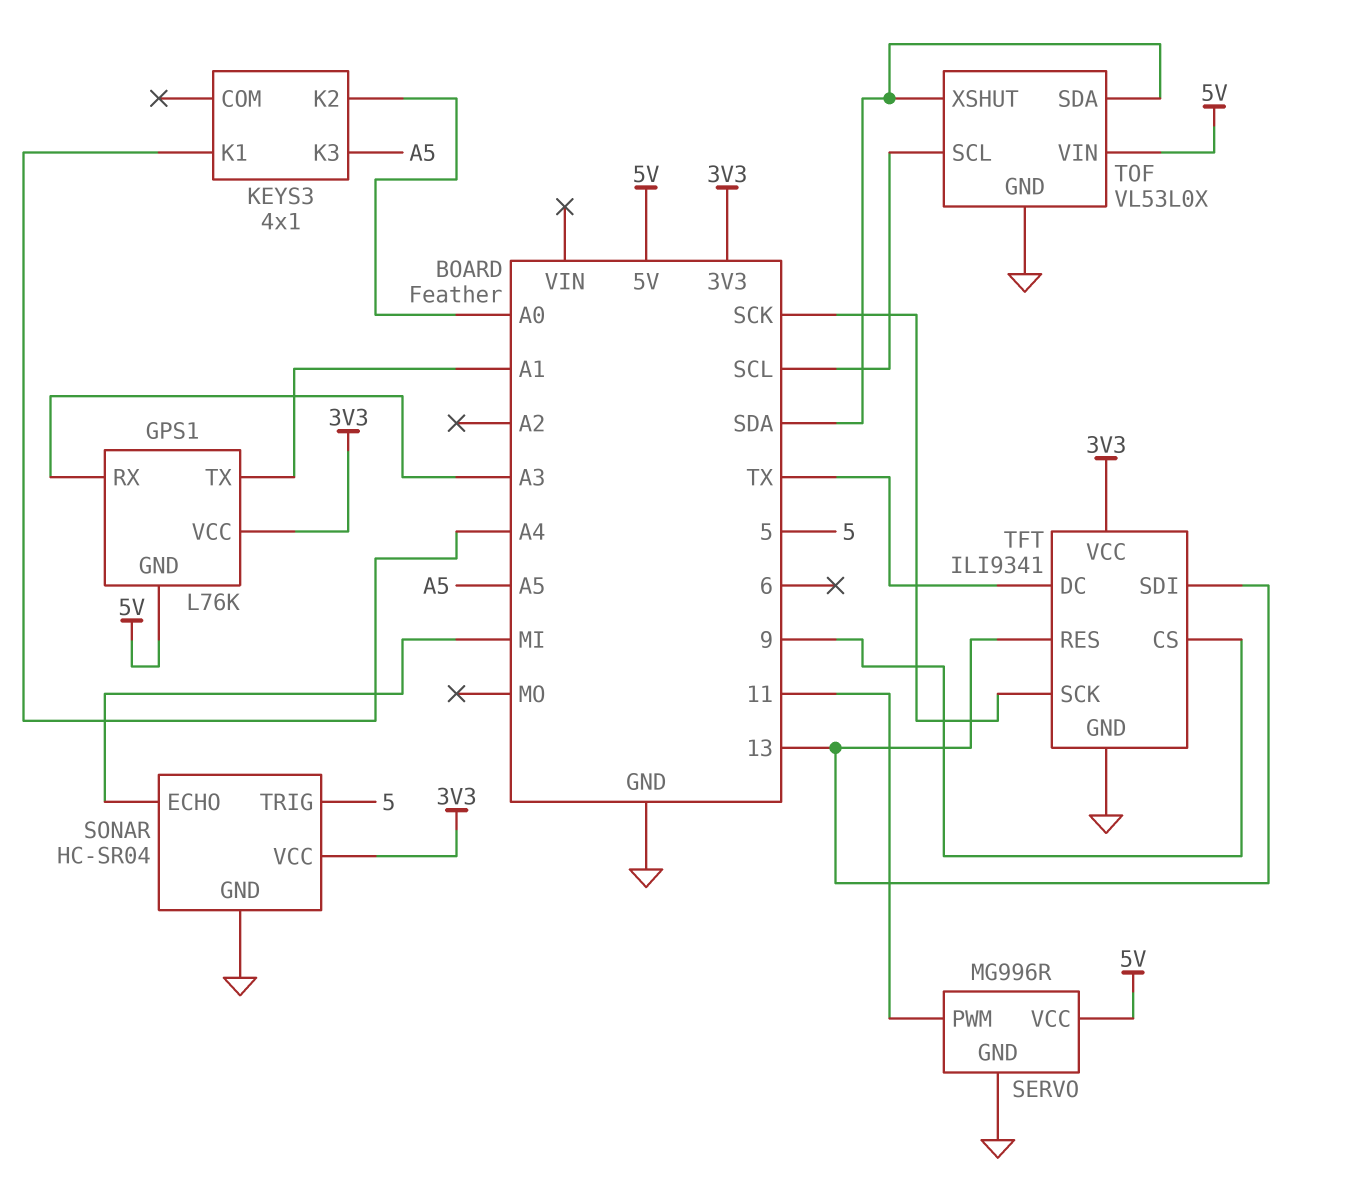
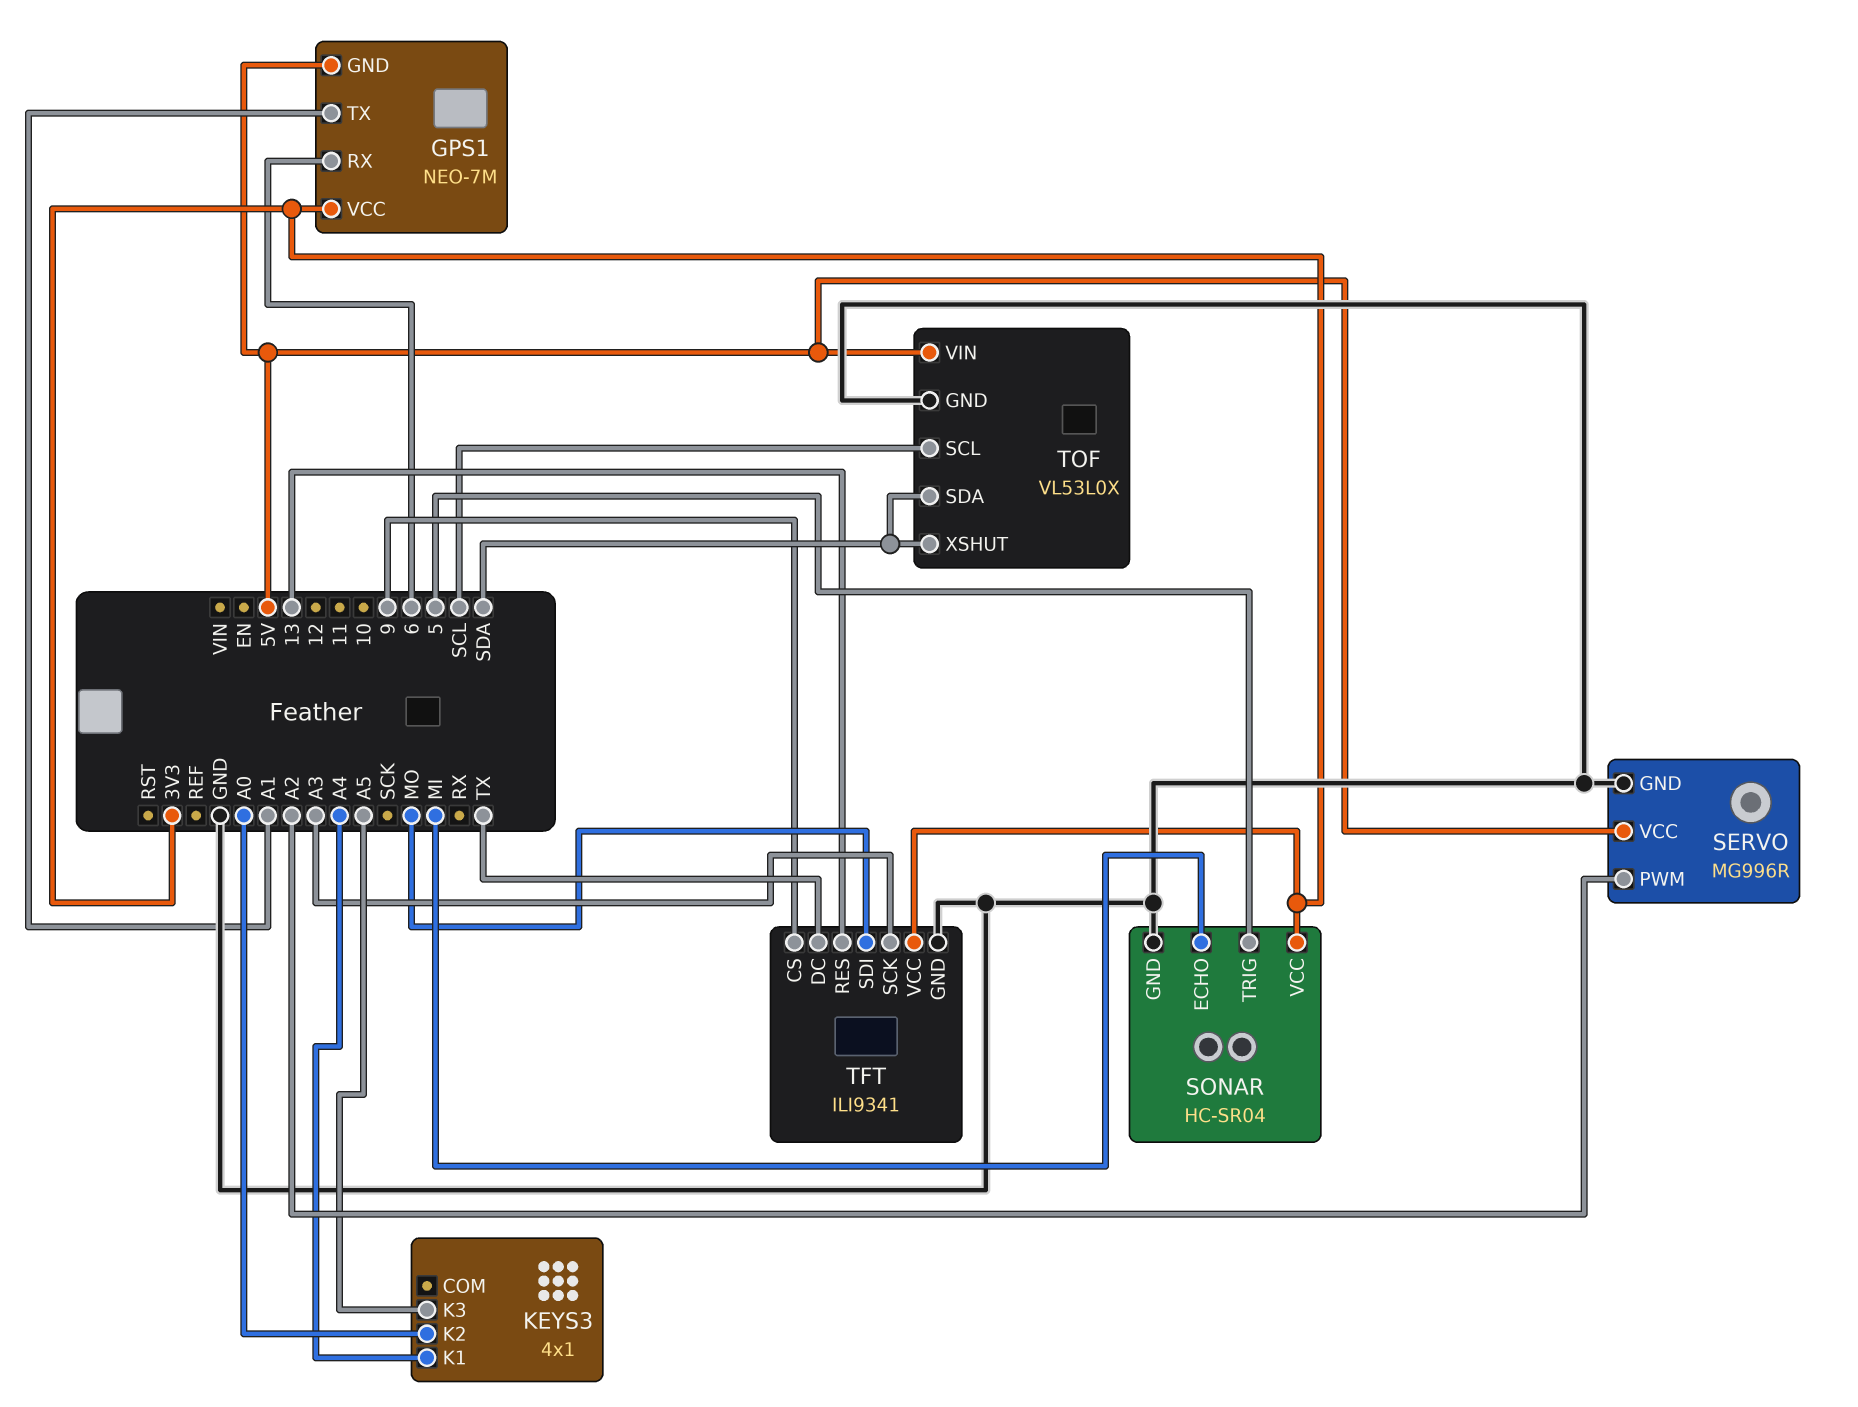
GPS1: L76K -> NEO-7M
GPS1 pin RX: A3 -> 6
SERVO pin PWM: 11 -> A2
TFT pin SCK: SCK -> A3
TFT pin SDI: 13 -> MO

